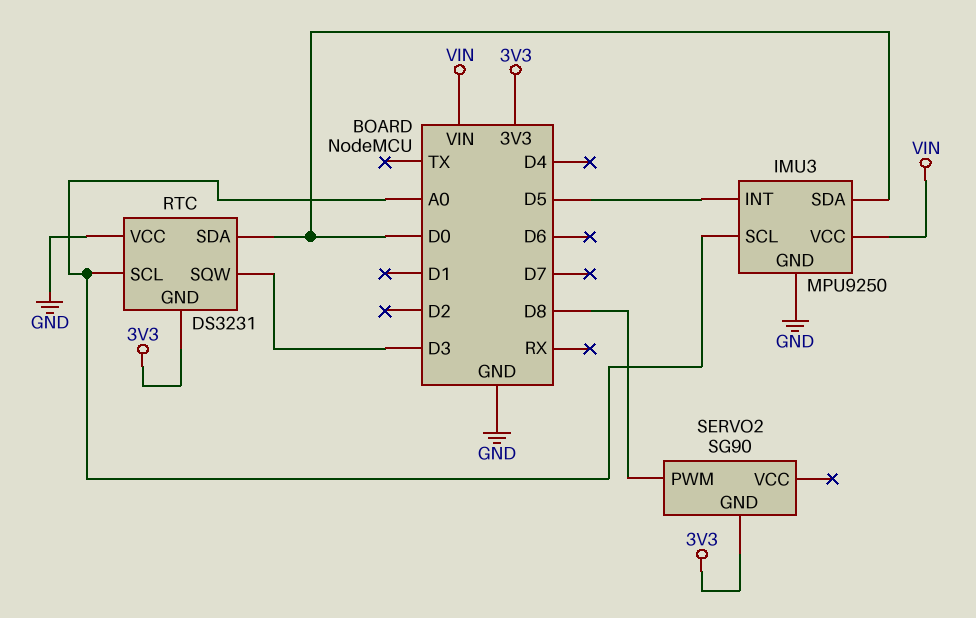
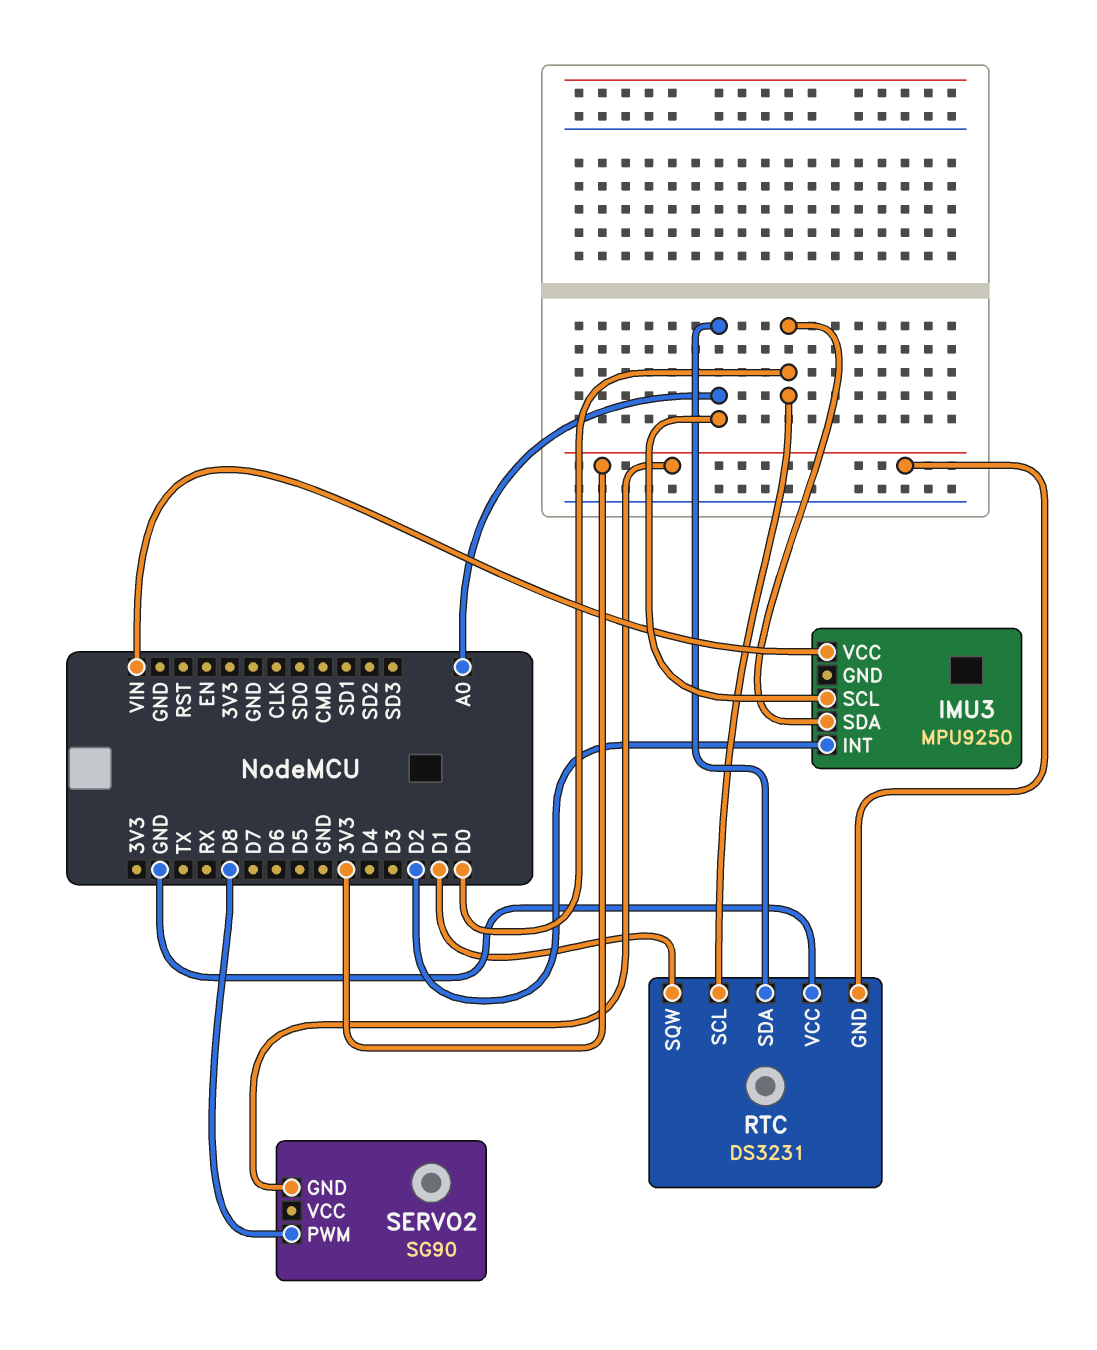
IMU3 pin GND: GND -> none
IMU3 pin INT: D5 -> D2
RTC pin SCL: A0 -> D0
RTC pin SDA: D0 -> A0
RTC pin SQW: D3 -> D1

